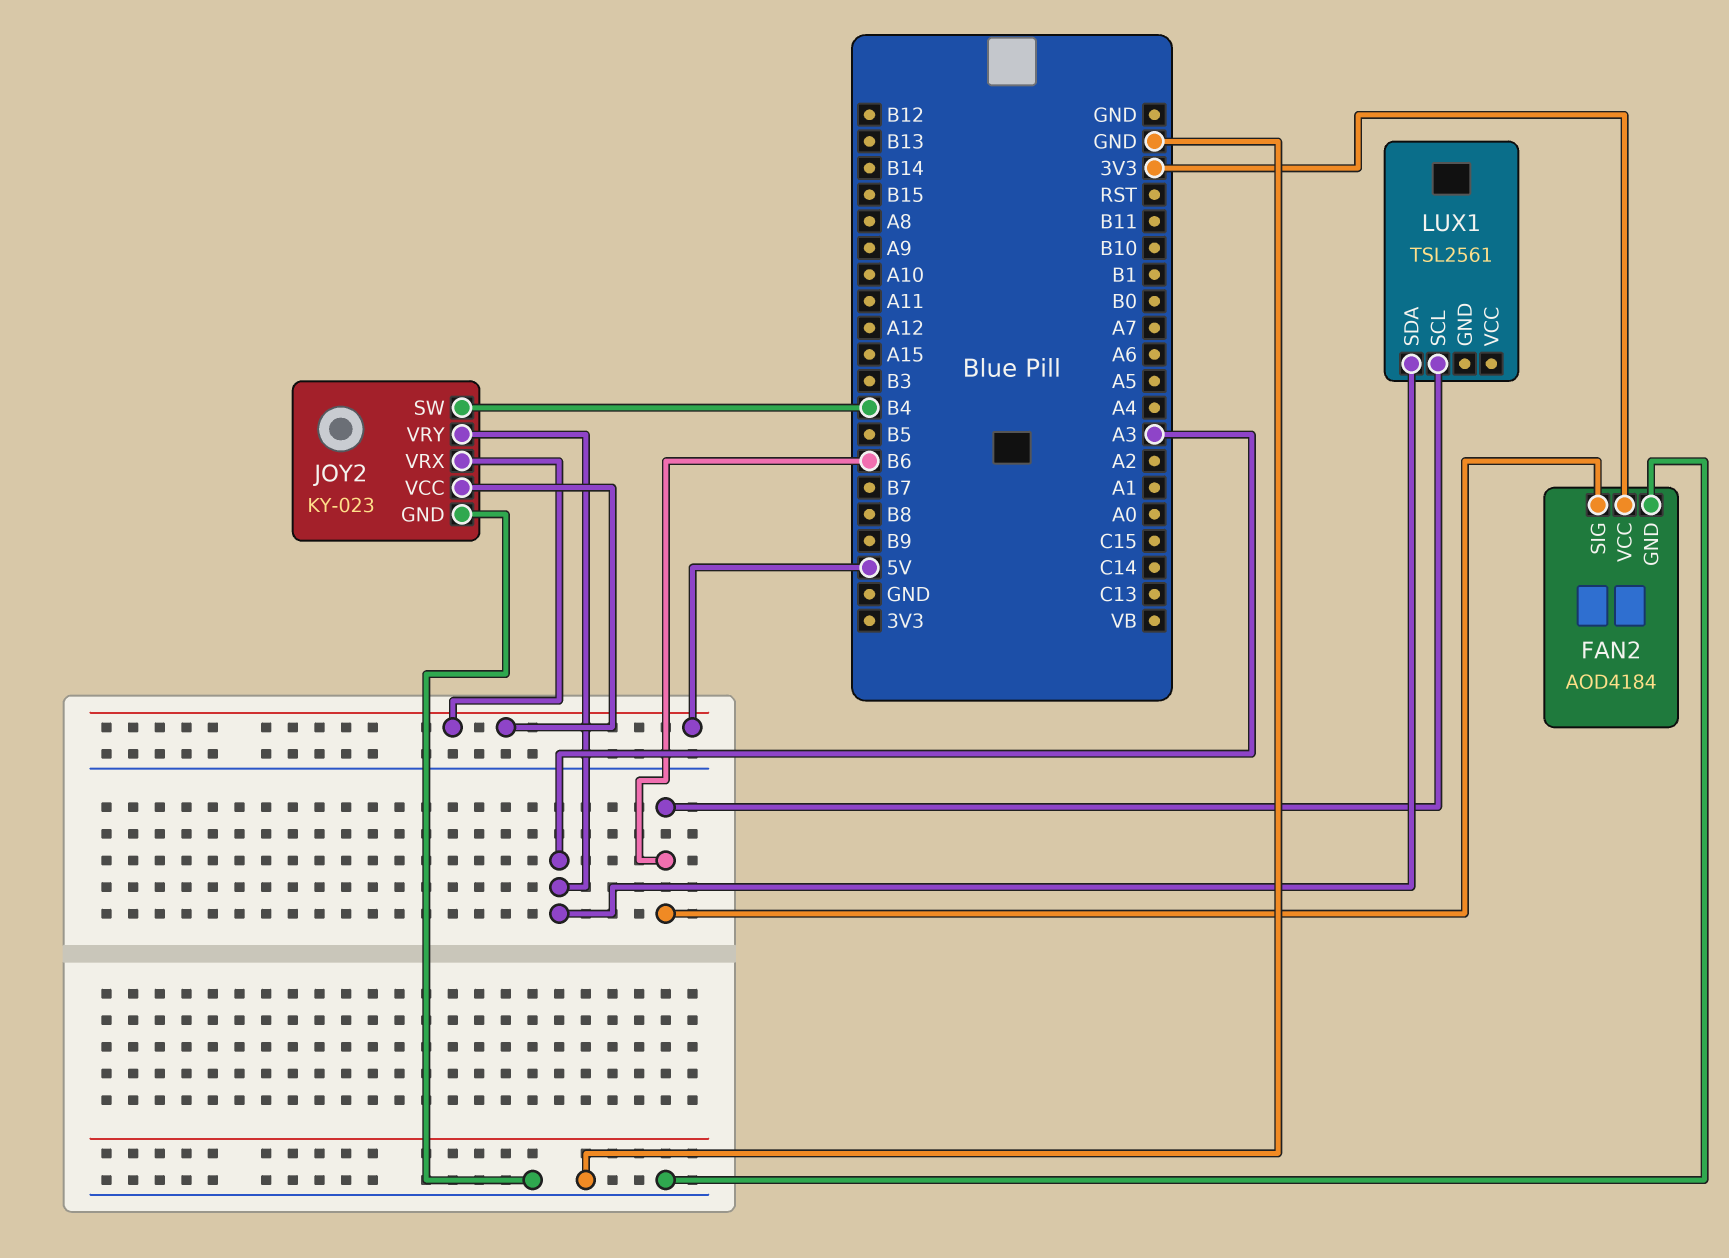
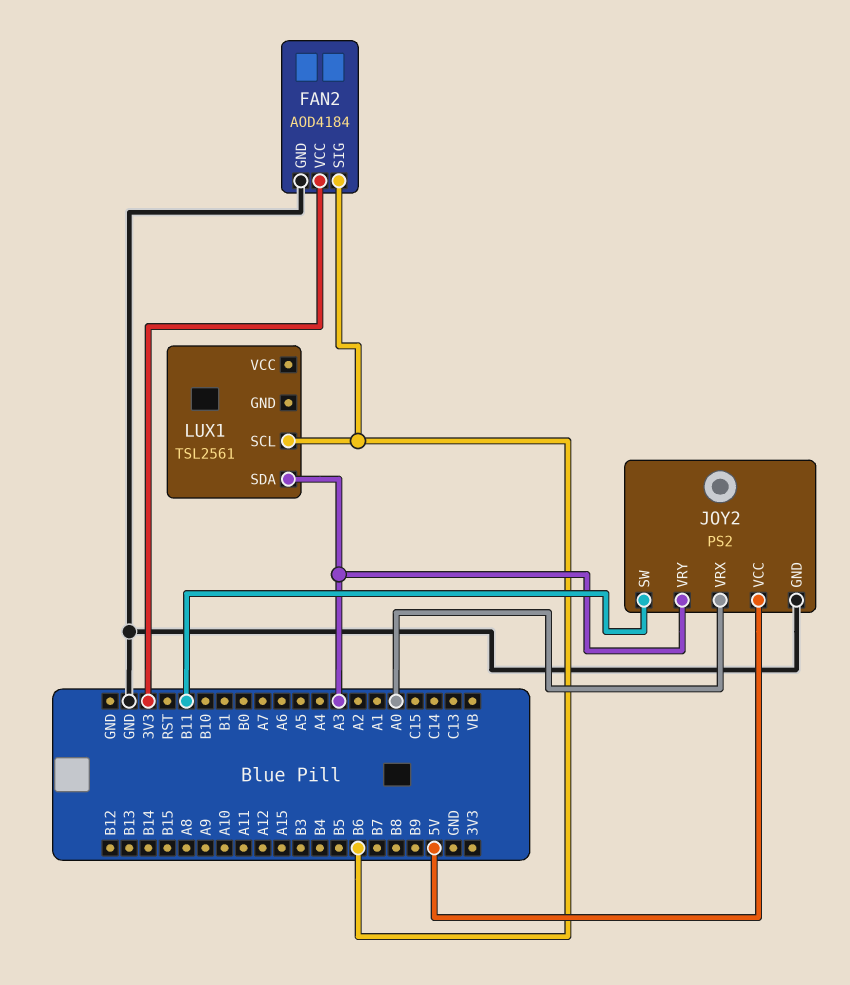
JOY2: KY-023 -> PS2
JOY2 pin SW: B4 -> B11
JOY2 pin VRX: 5V -> A0

